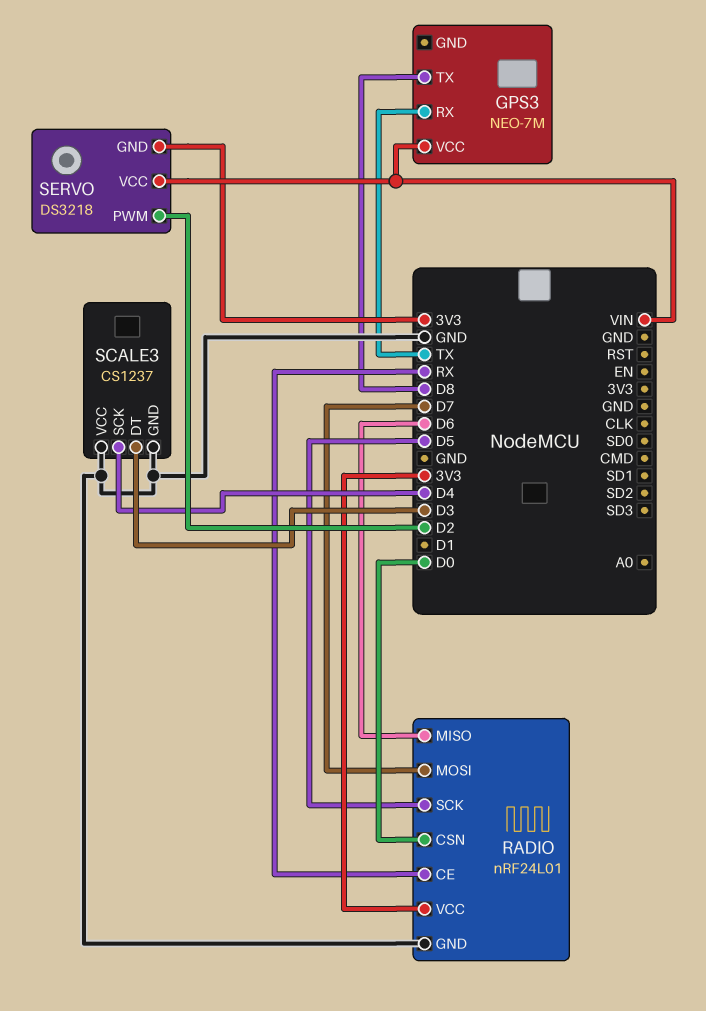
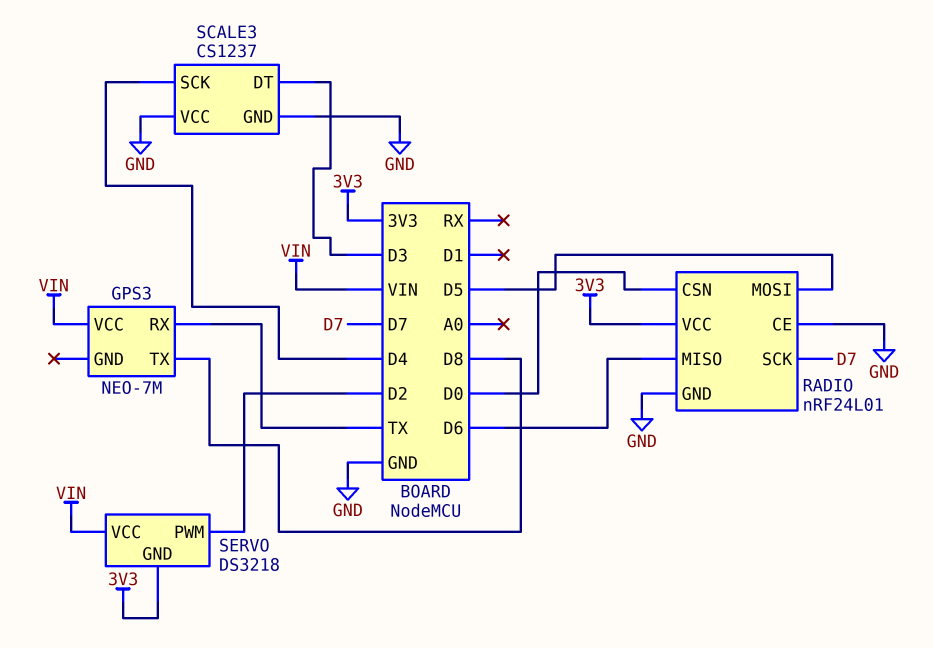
RADIO pin CE: RX -> GND
RADIO pin MOSI: D7 -> D5
RADIO pin SCK: D5 -> D7

